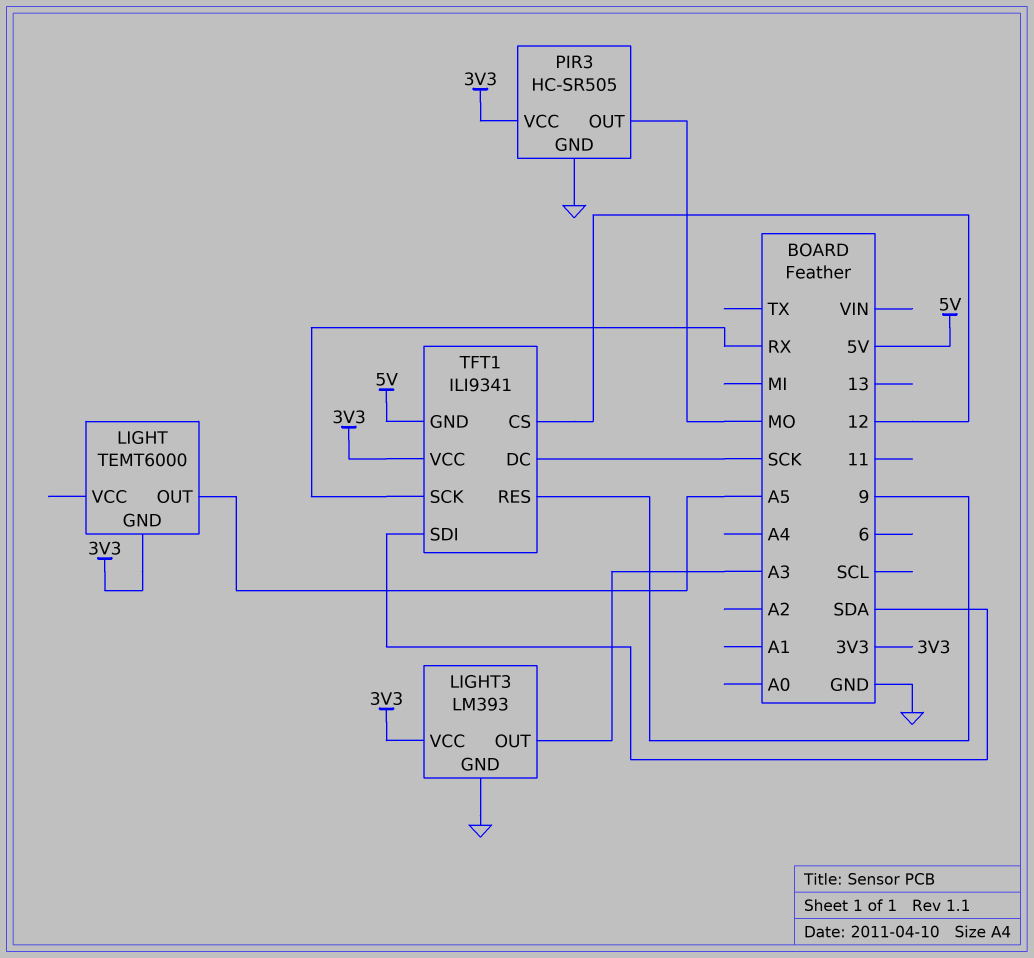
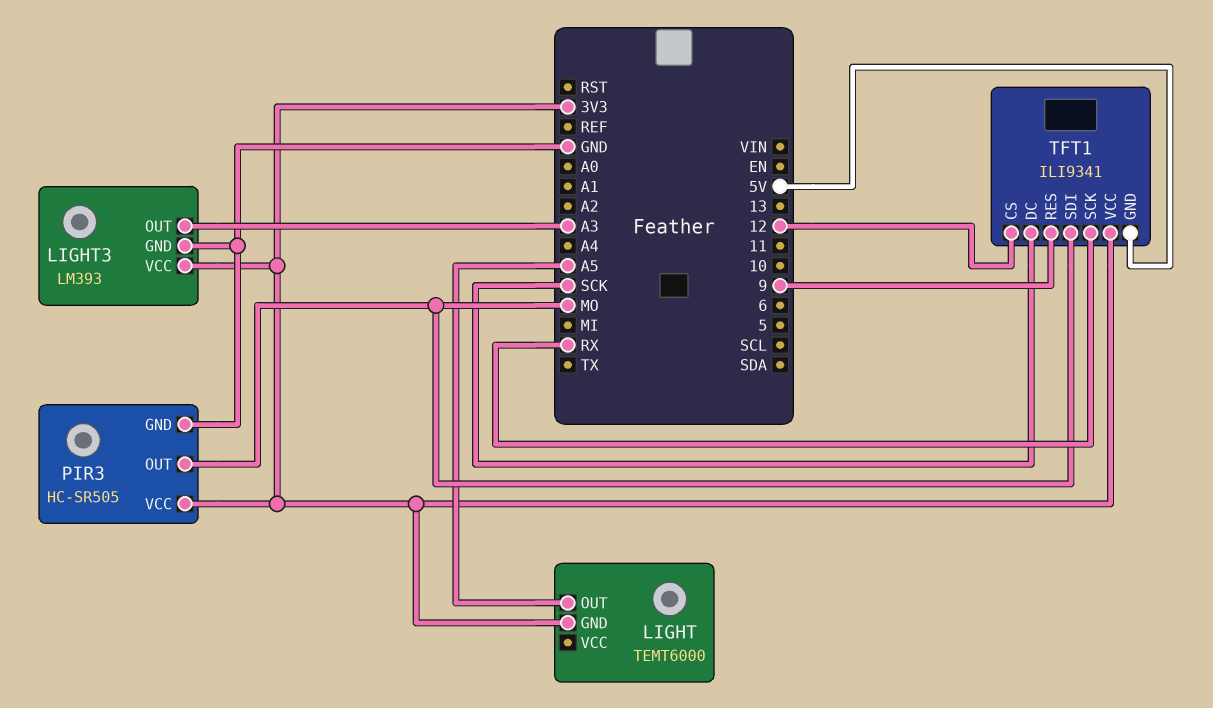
TFT1 pin SDI: SDA -> MO

